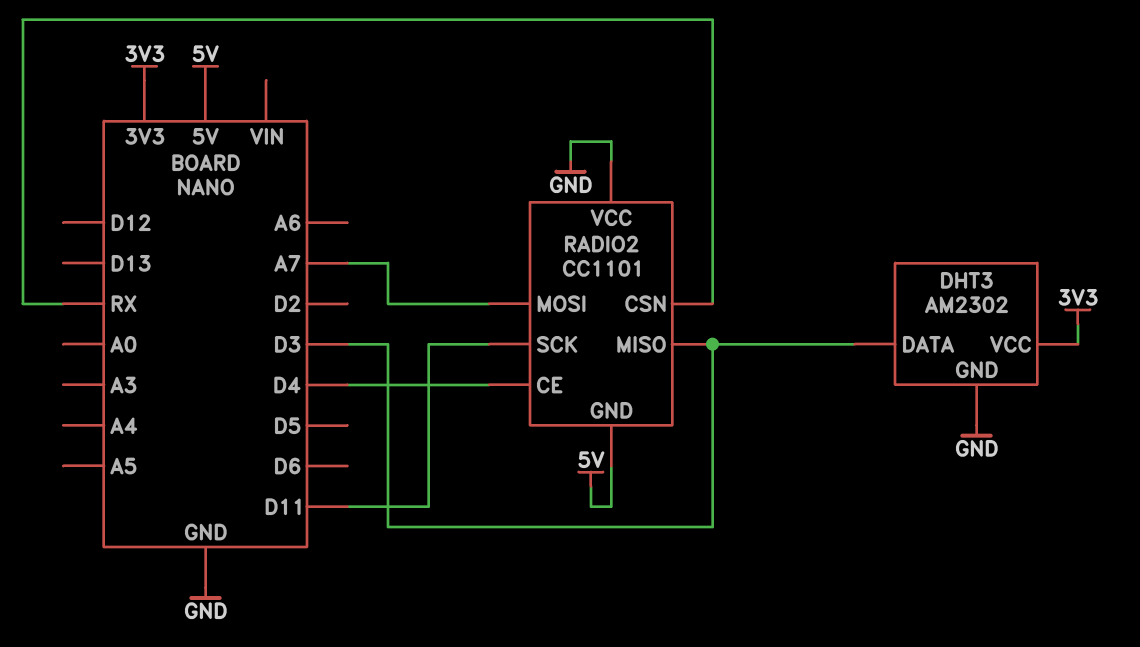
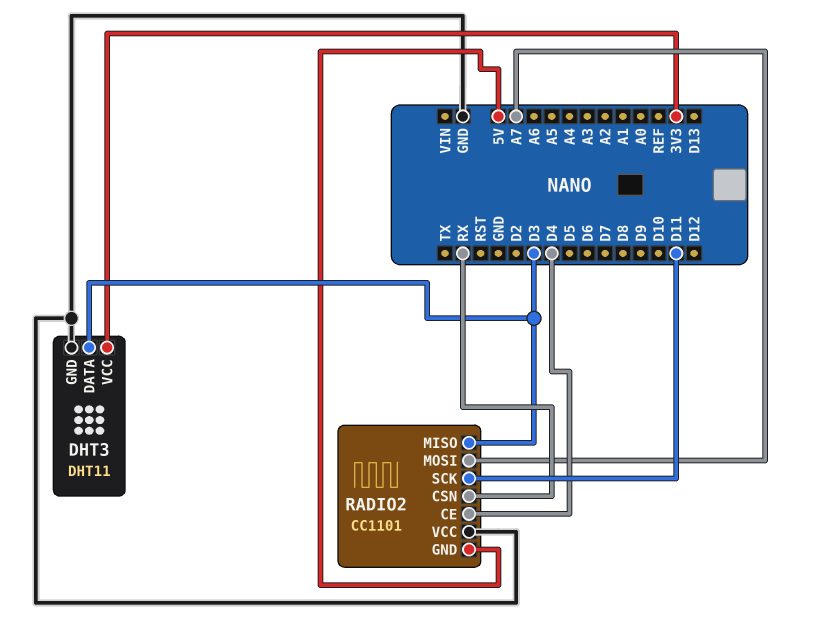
DHT3: AM2302 -> DHT11

